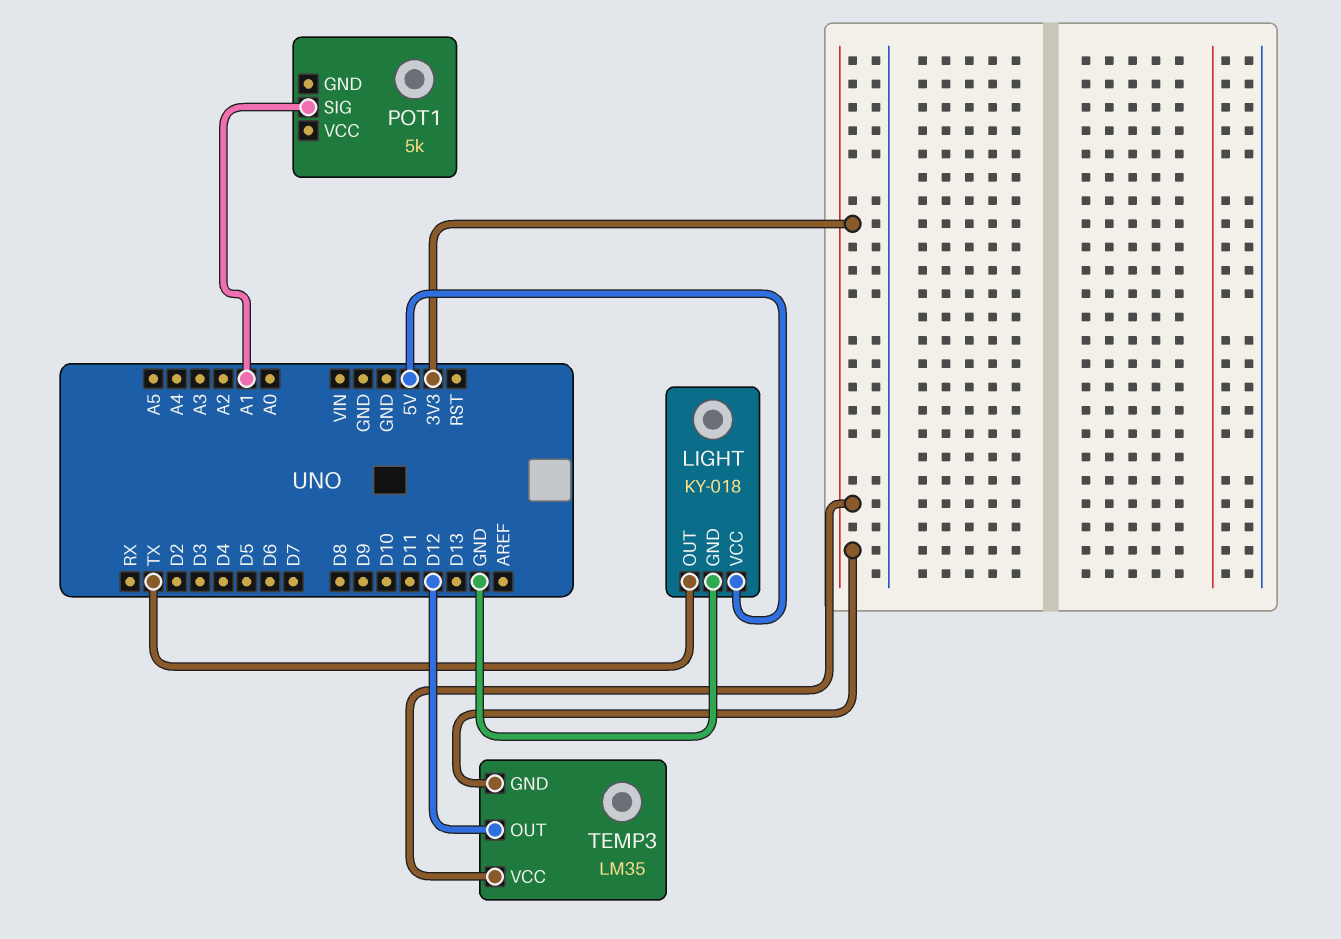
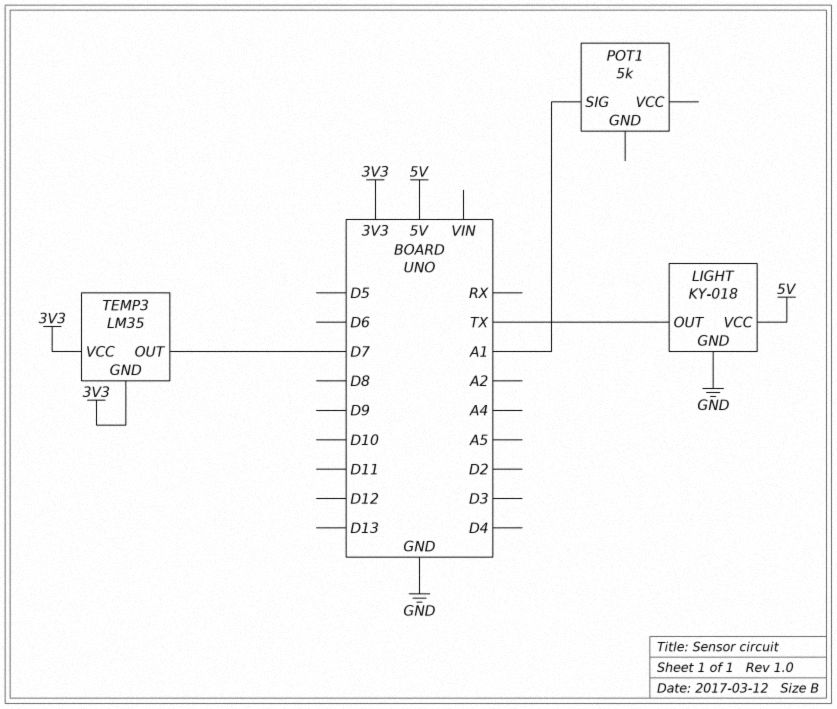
TEMP3 pin OUT: D12 -> D7

